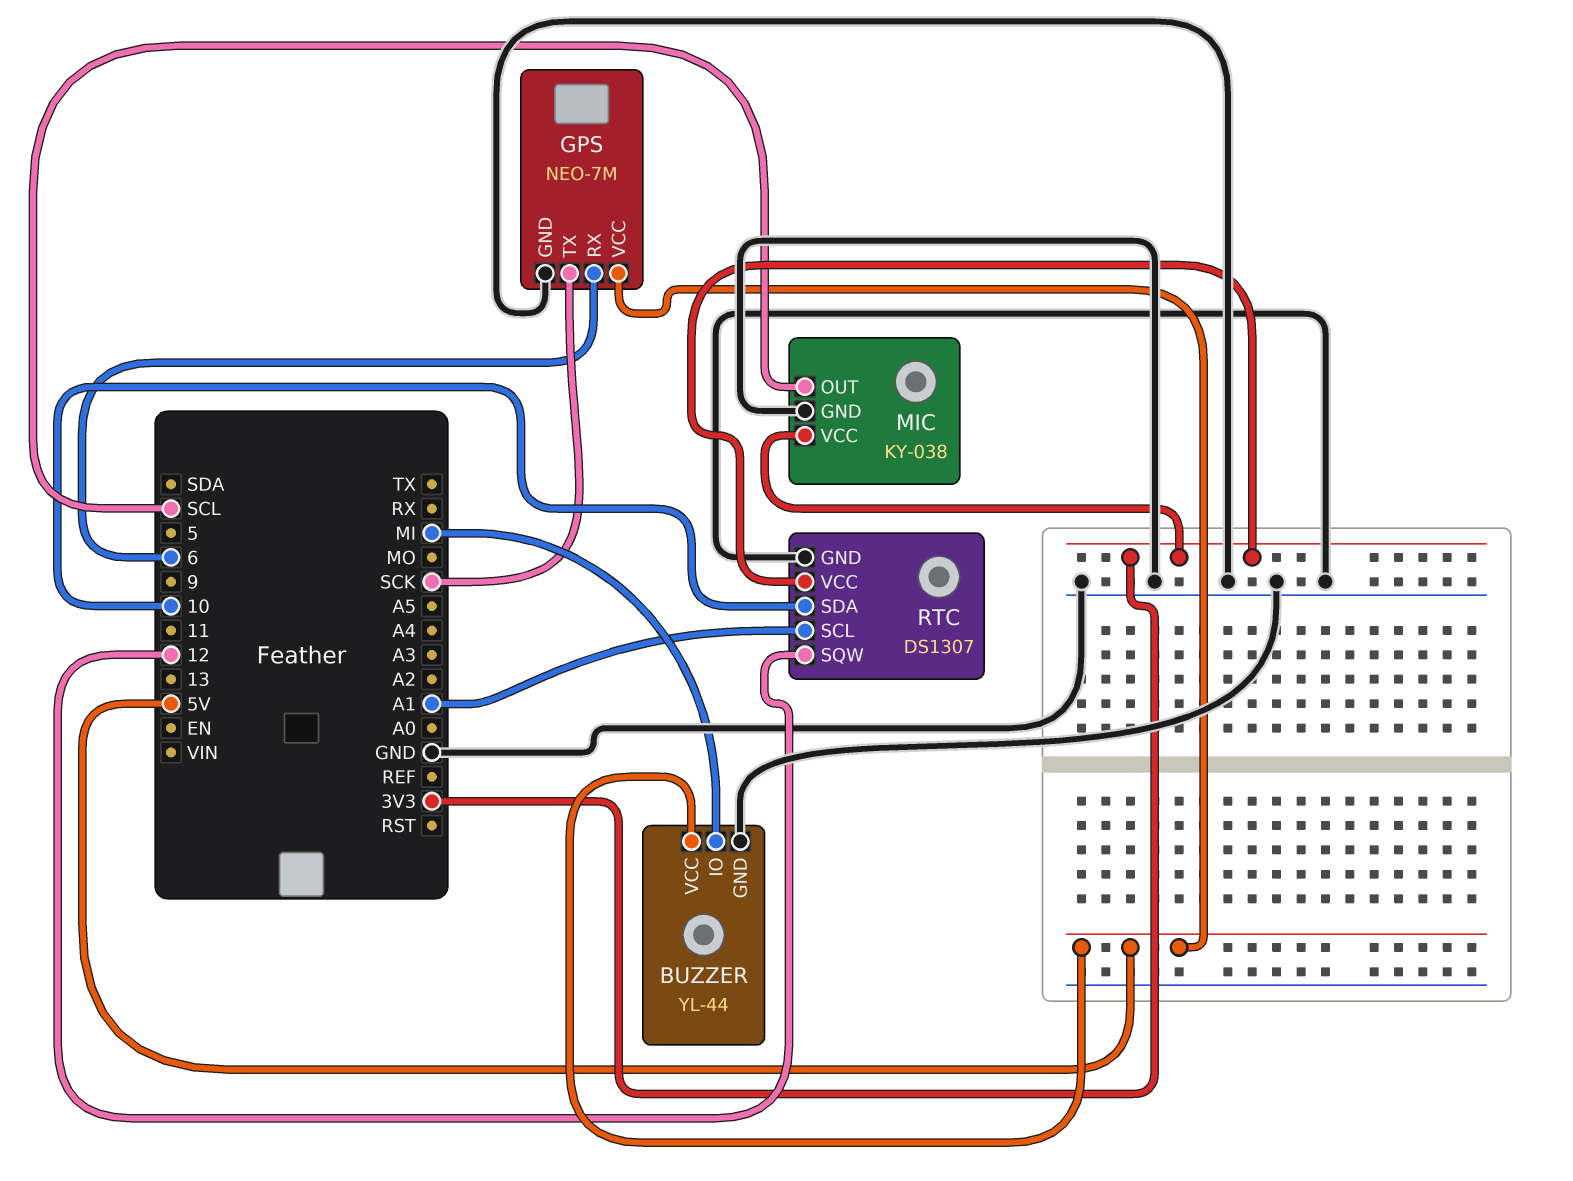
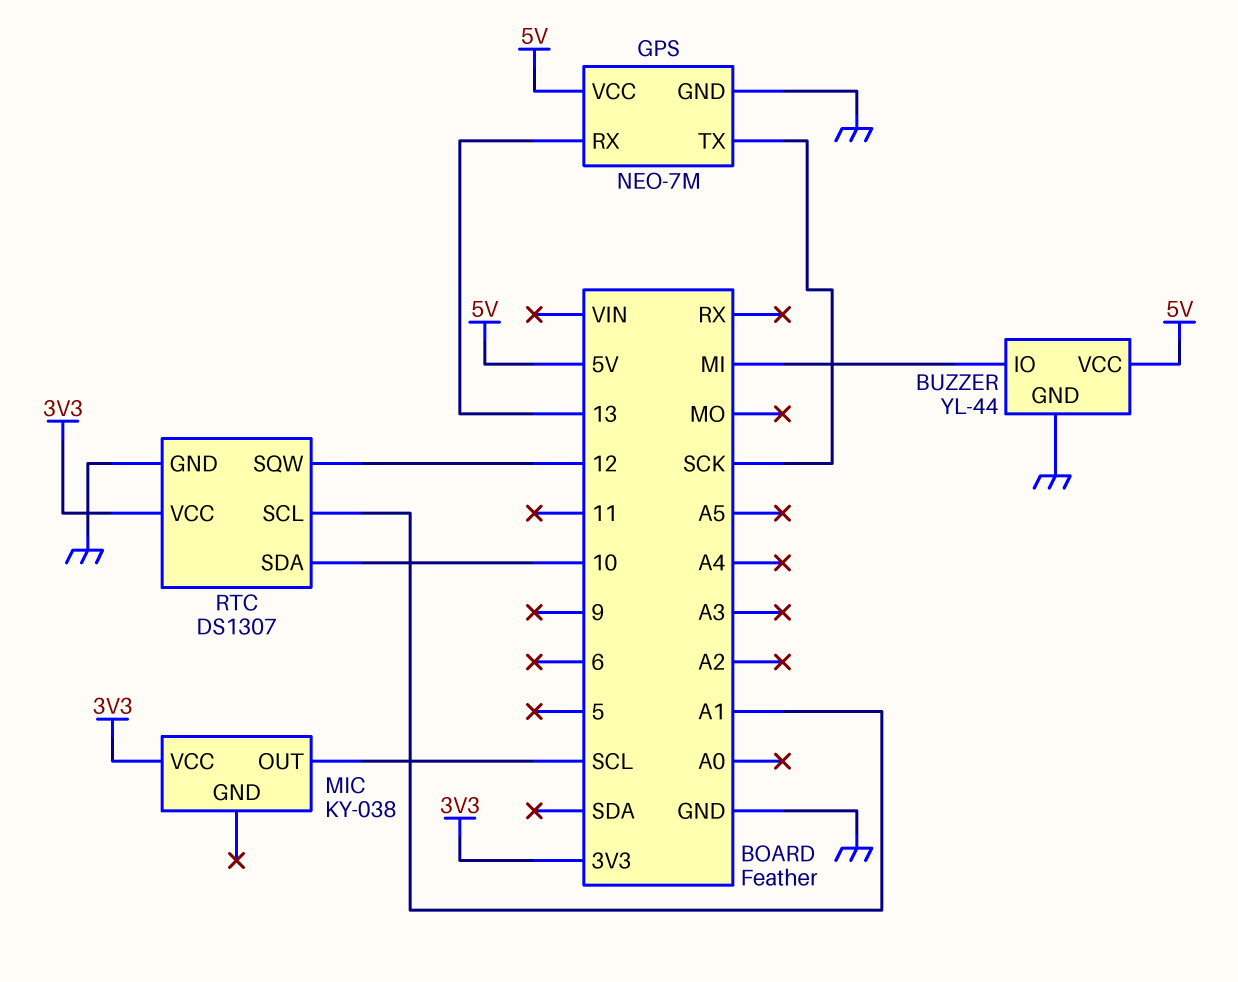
GPS pin RX: 6 -> 13
MIC pin GND: GND -> none

